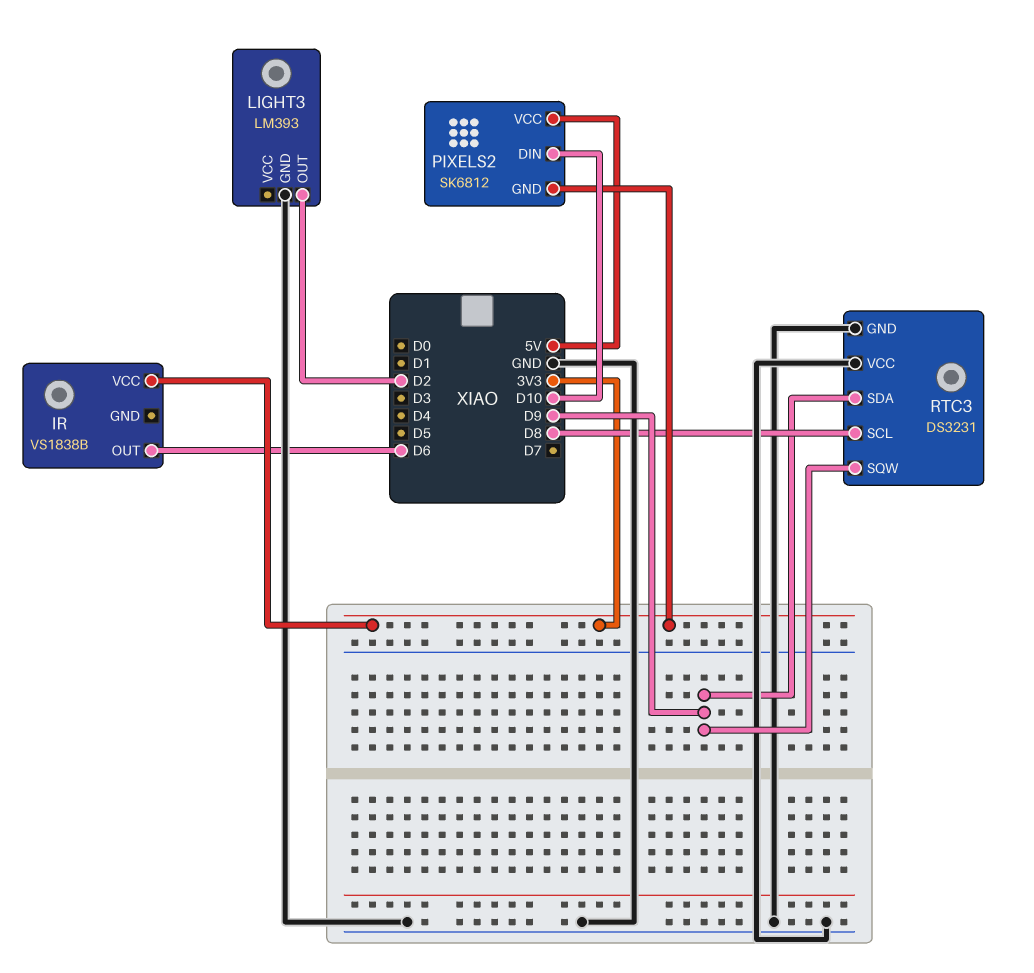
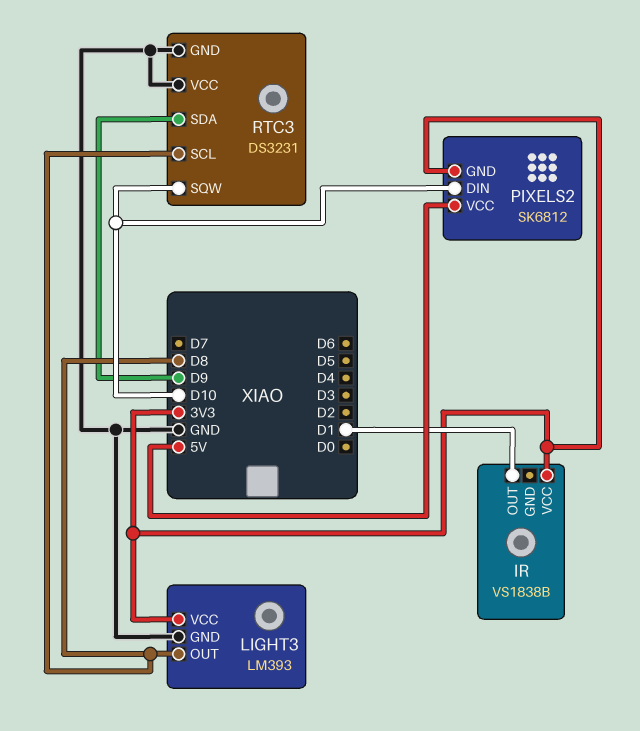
IR pin OUT: D6 -> D1
LIGHT3 pin OUT: D2 -> D8
LIGHT3 pin VCC: none -> 3V3
RTC3 pin SQW: D9 -> D10

